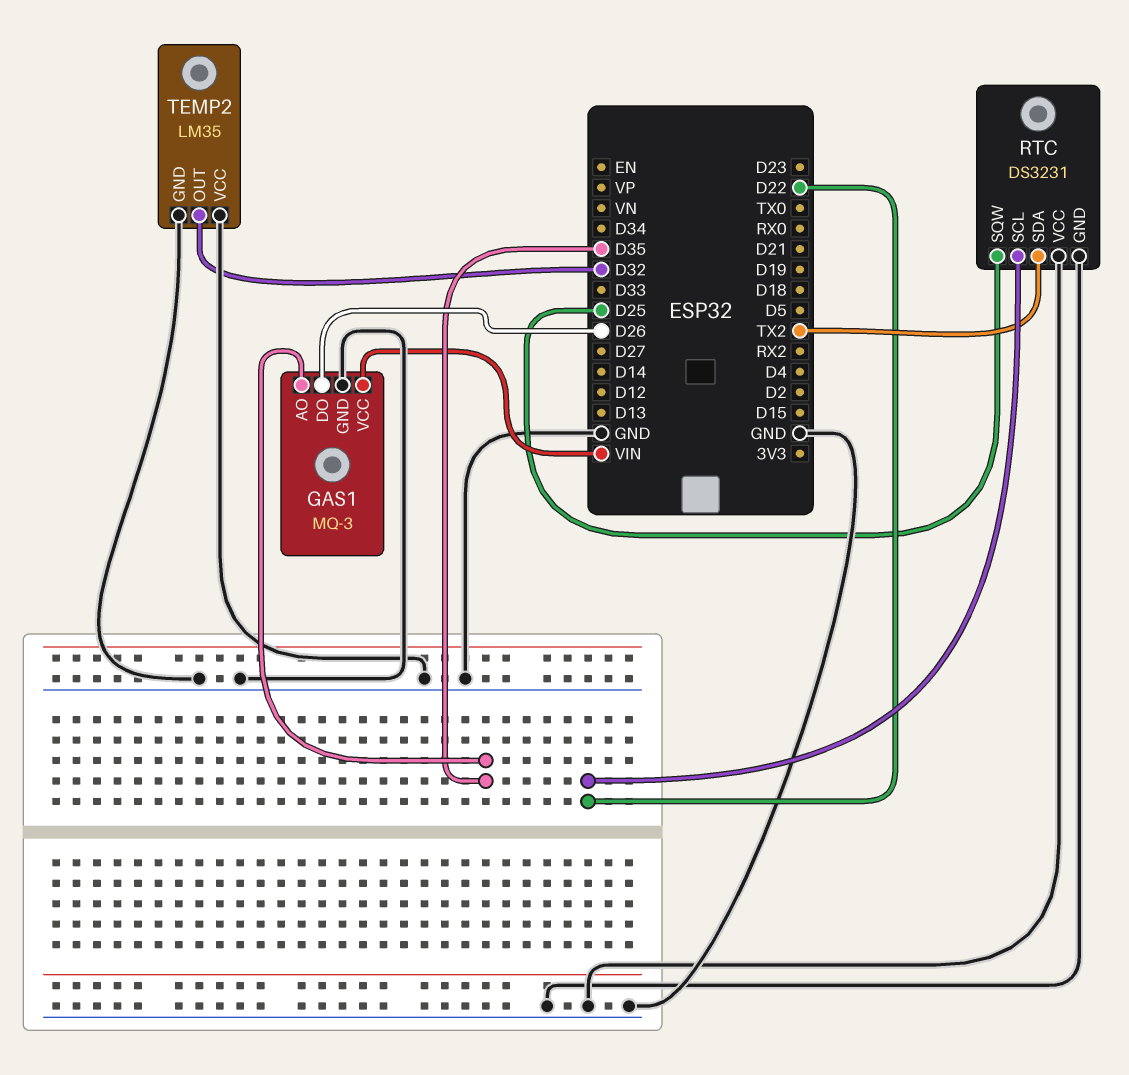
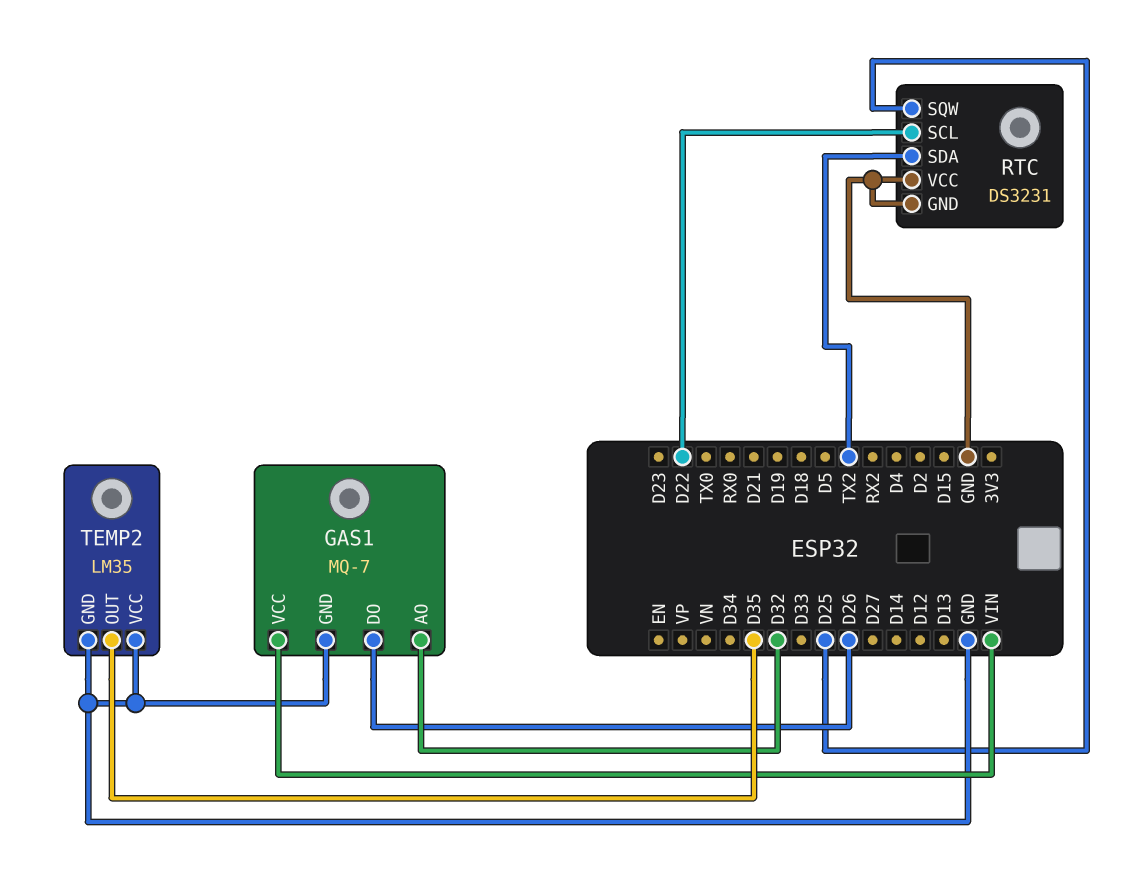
GAS1: MQ-3 -> MQ-7
GAS1 pin AO: D35 -> D32
TEMP2 pin OUT: D32 -> D35

